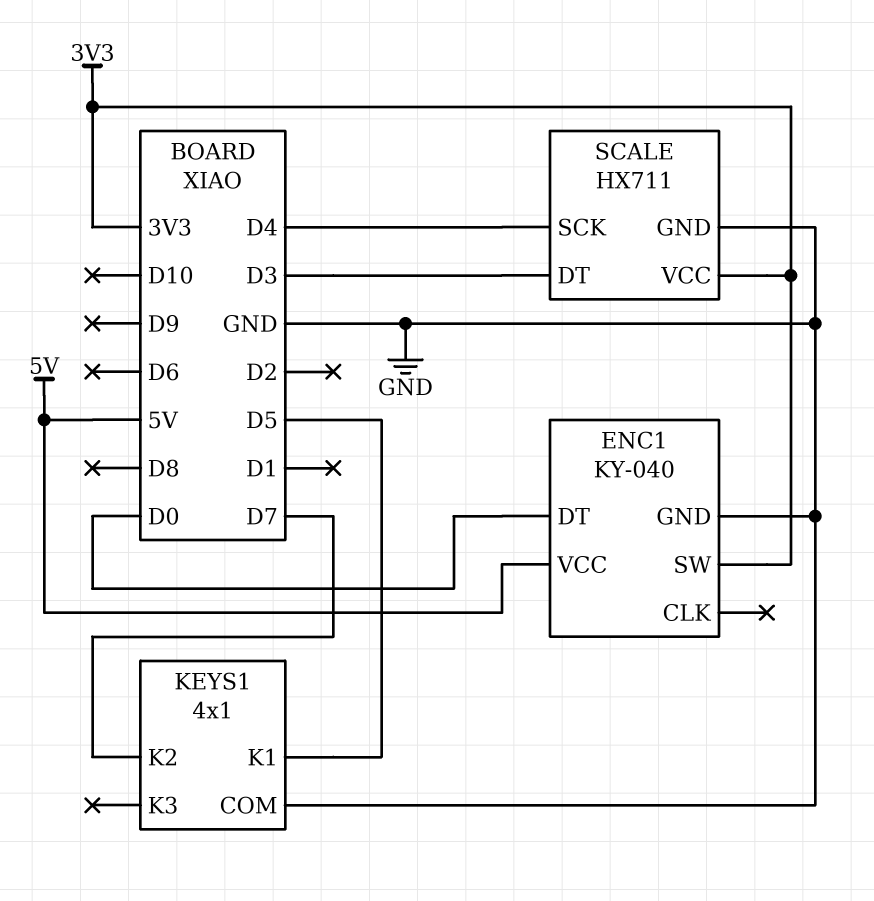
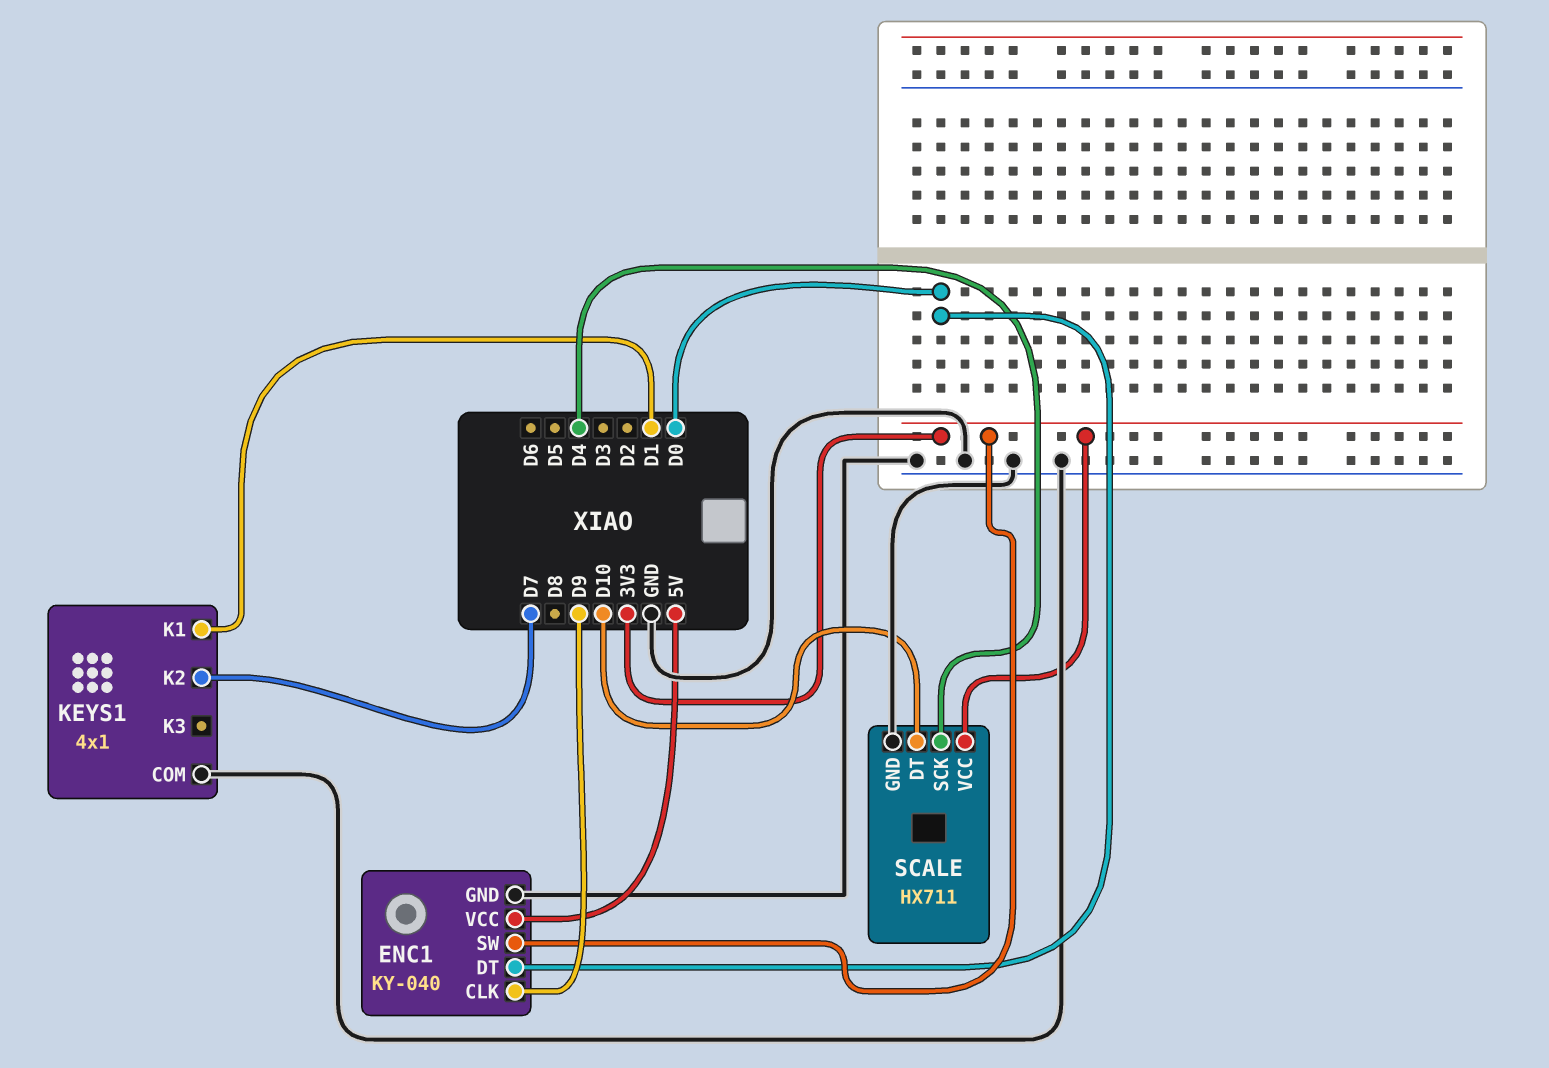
ENC1 pin CLK: none -> D9
KEYS1 pin K1: D5 -> D1
SCALE pin DT: D3 -> D10

